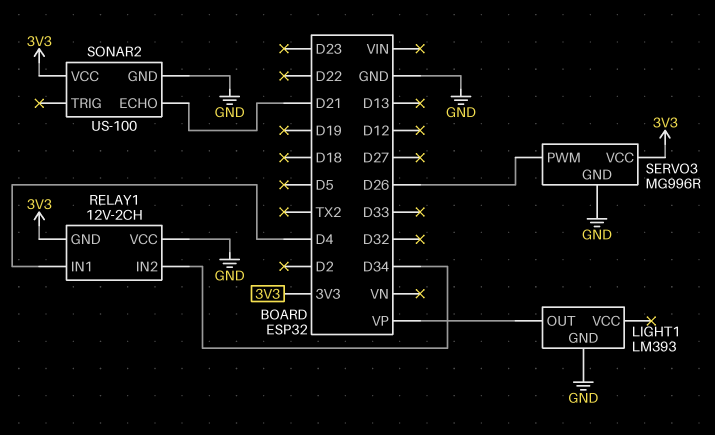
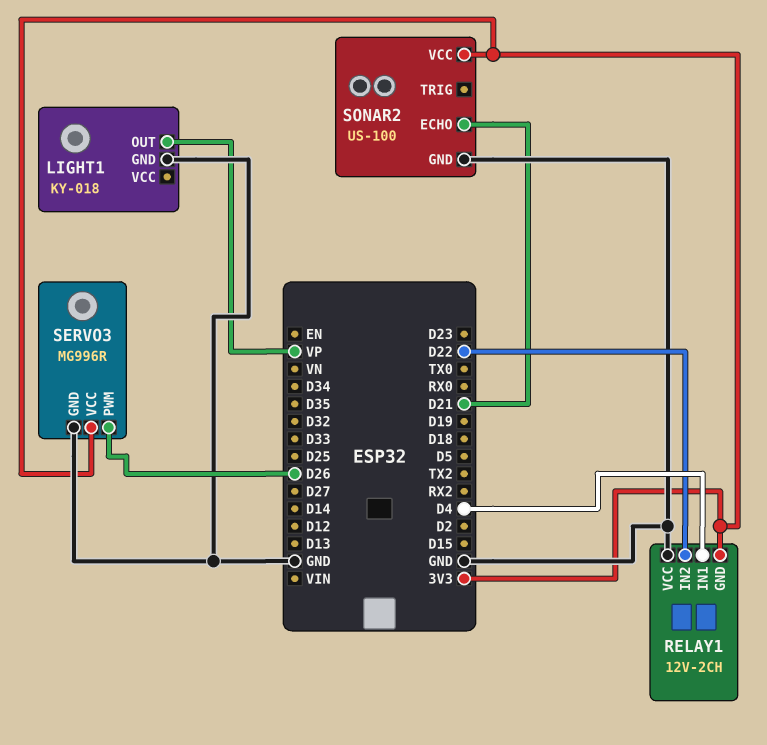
LIGHT1: LM393 -> KY-018
RELAY1 pin IN2: D34 -> D22

